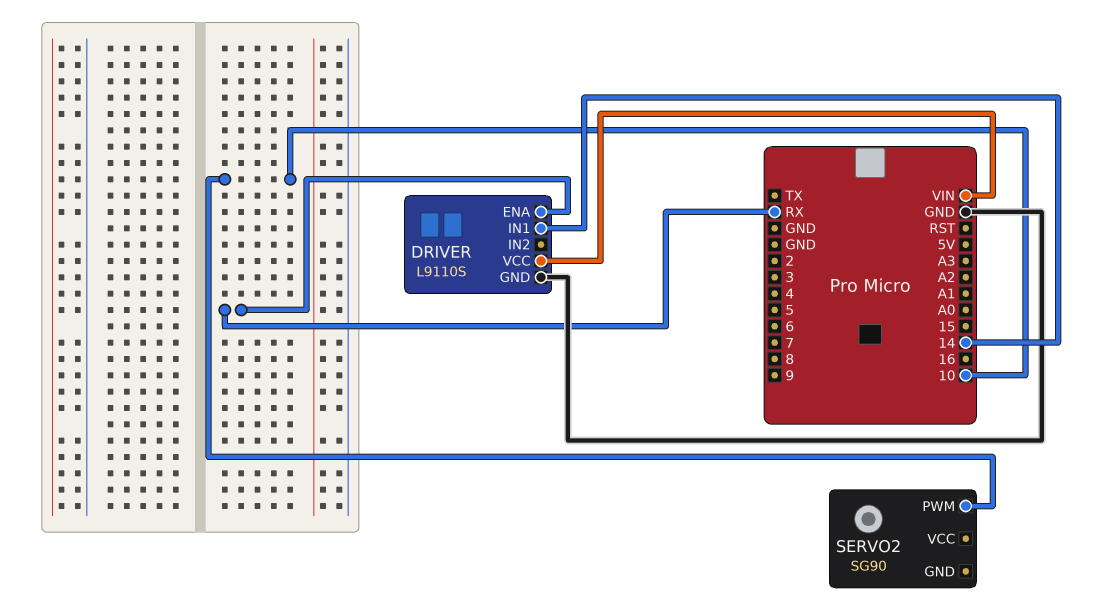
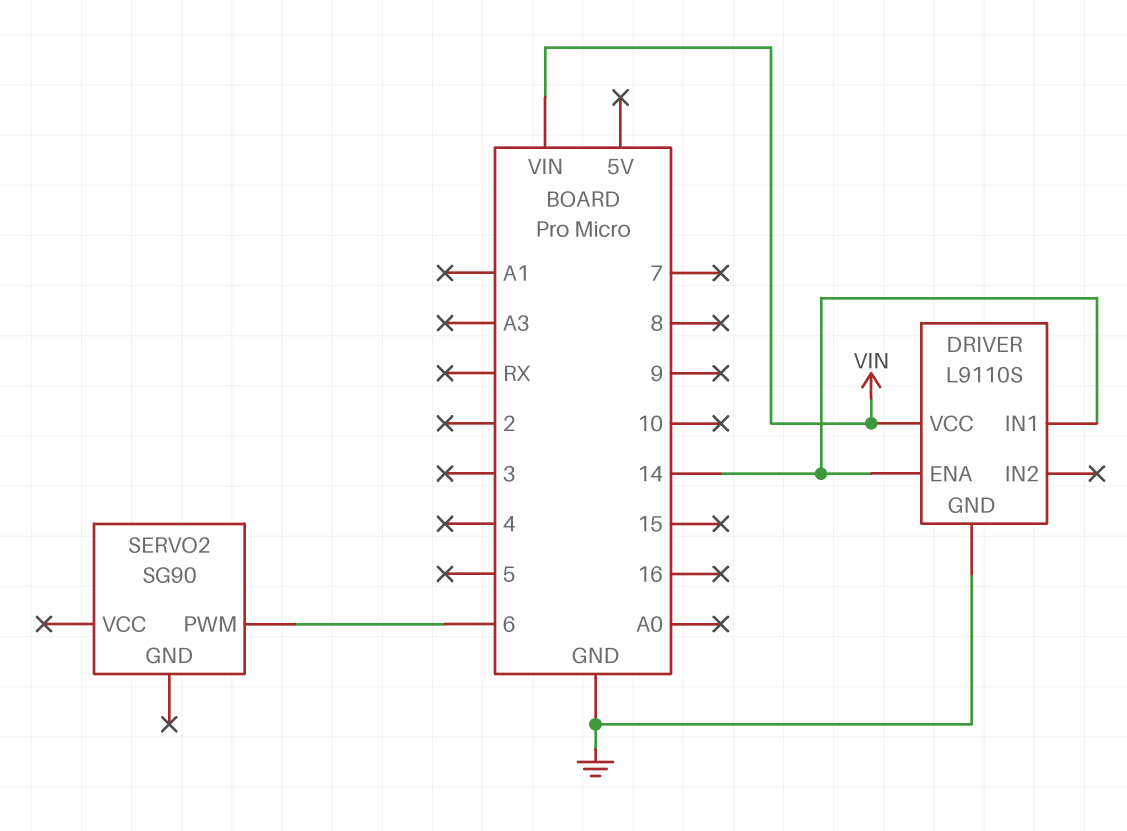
DRIVER pin ENA: RX -> 14
SERVO2 pin PWM: 10 -> 6

